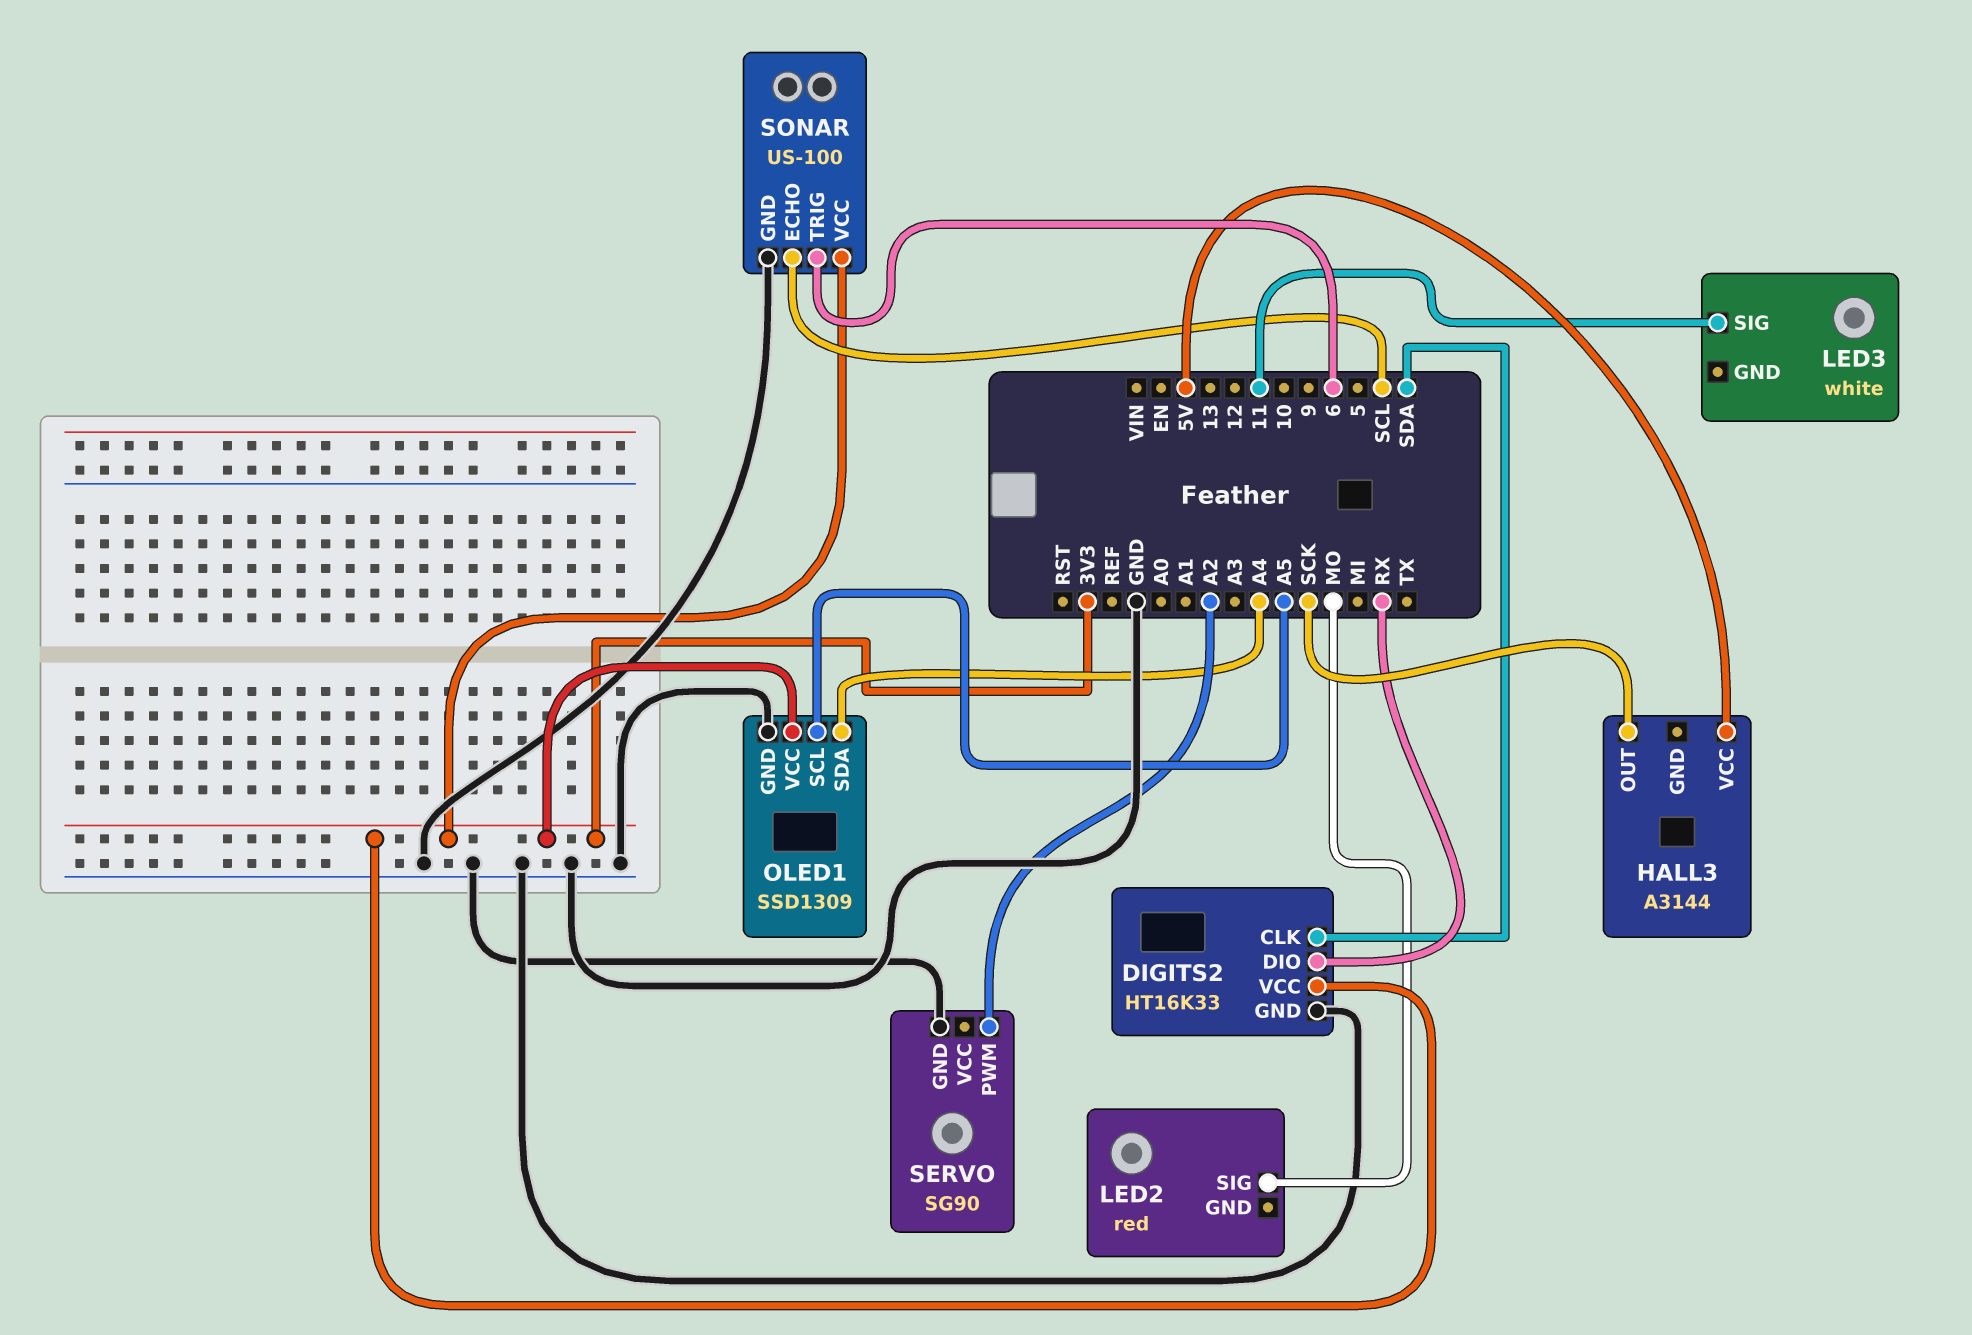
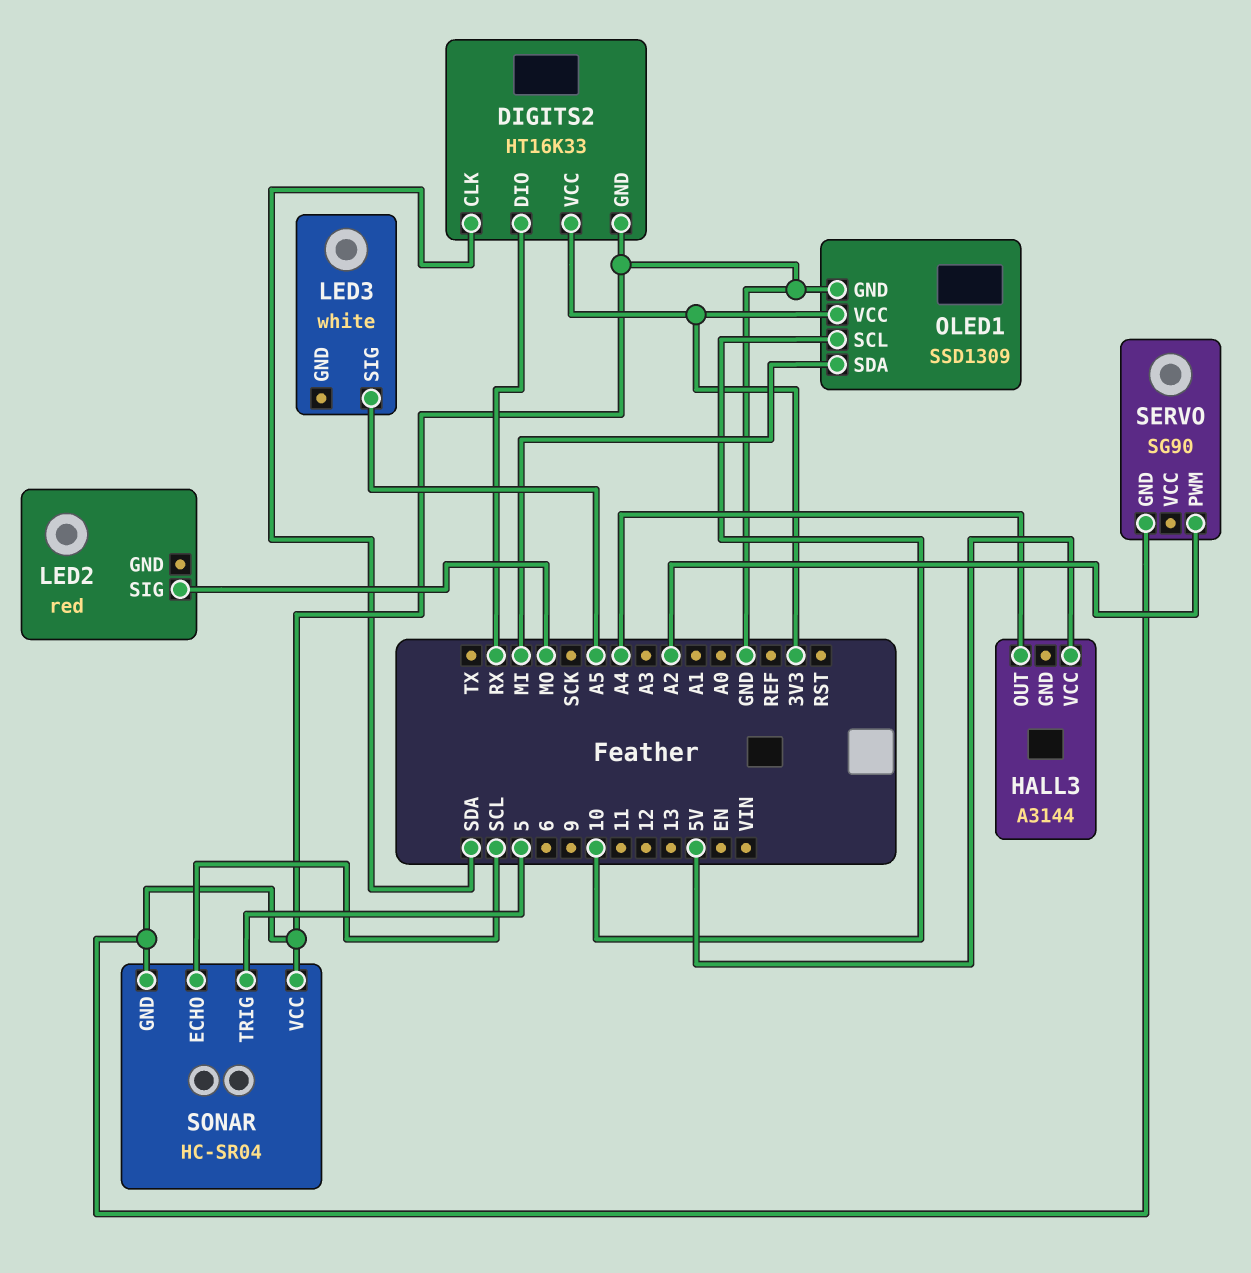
HALL3 pin OUT: SCK -> A4
LED3 pin SIG: 11 -> A5
OLED1 pin SCL: A5 -> 10
OLED1 pin SDA: A4 -> MI
SONAR: US-100 -> HC-SR04
SONAR pin TRIG: 6 -> 5
SONAR pin VCC: 3V3 -> GND

